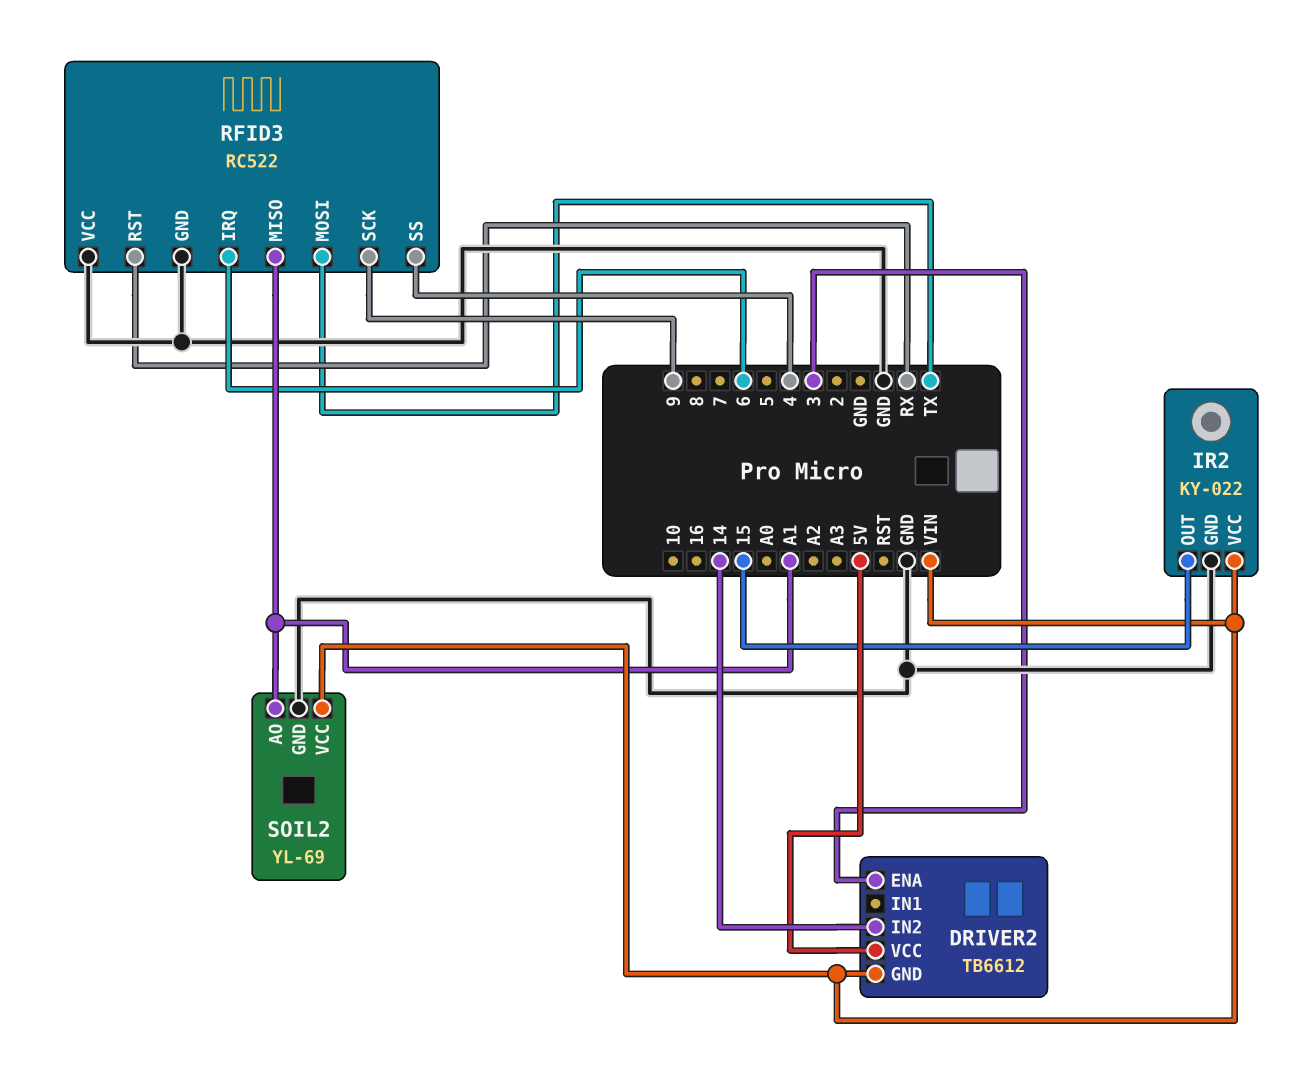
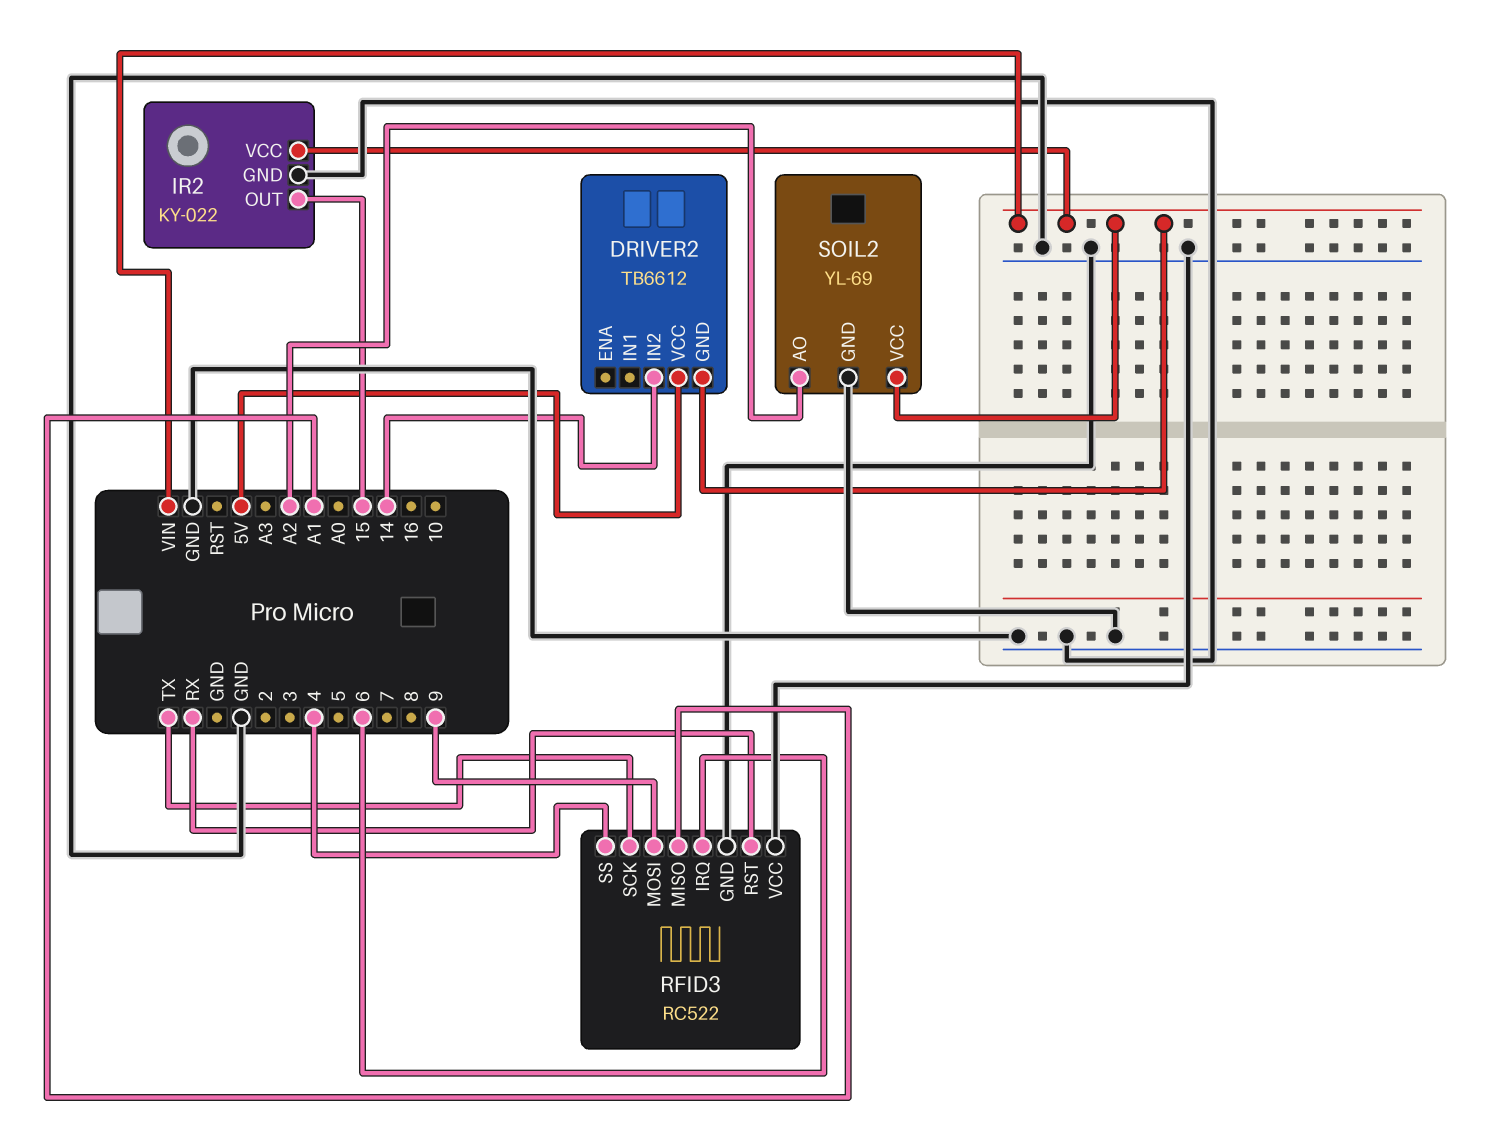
DRIVER2 pin ENA: 3 -> none
RFID3 pin MOSI: TX -> 9
RFID3 pin SCK: 9 -> TX
SOIL2 pin AO: A1 -> A2

